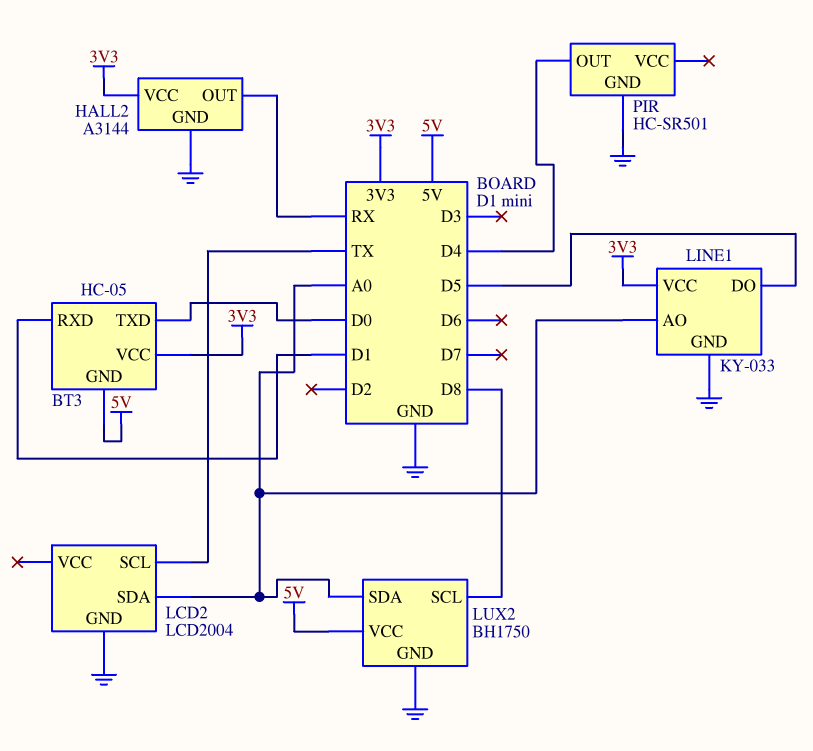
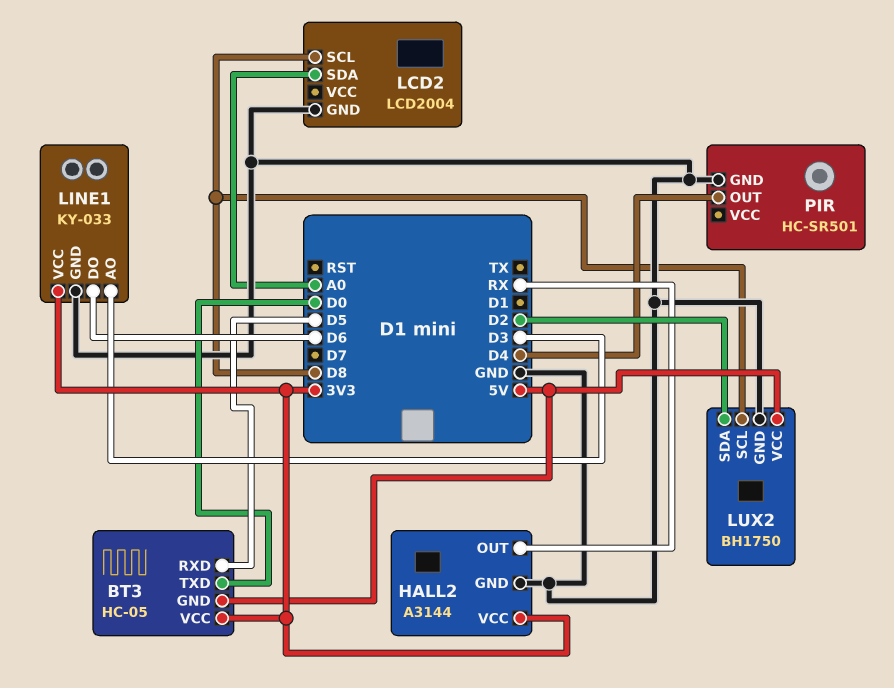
BT3 pin RXD: D1 -> D5
LCD2 pin SCL: TX -> D8
LINE1 pin AO: A0 -> D3
LINE1 pin DO: D5 -> D6
LUX2 pin SDA: A0 -> D2

